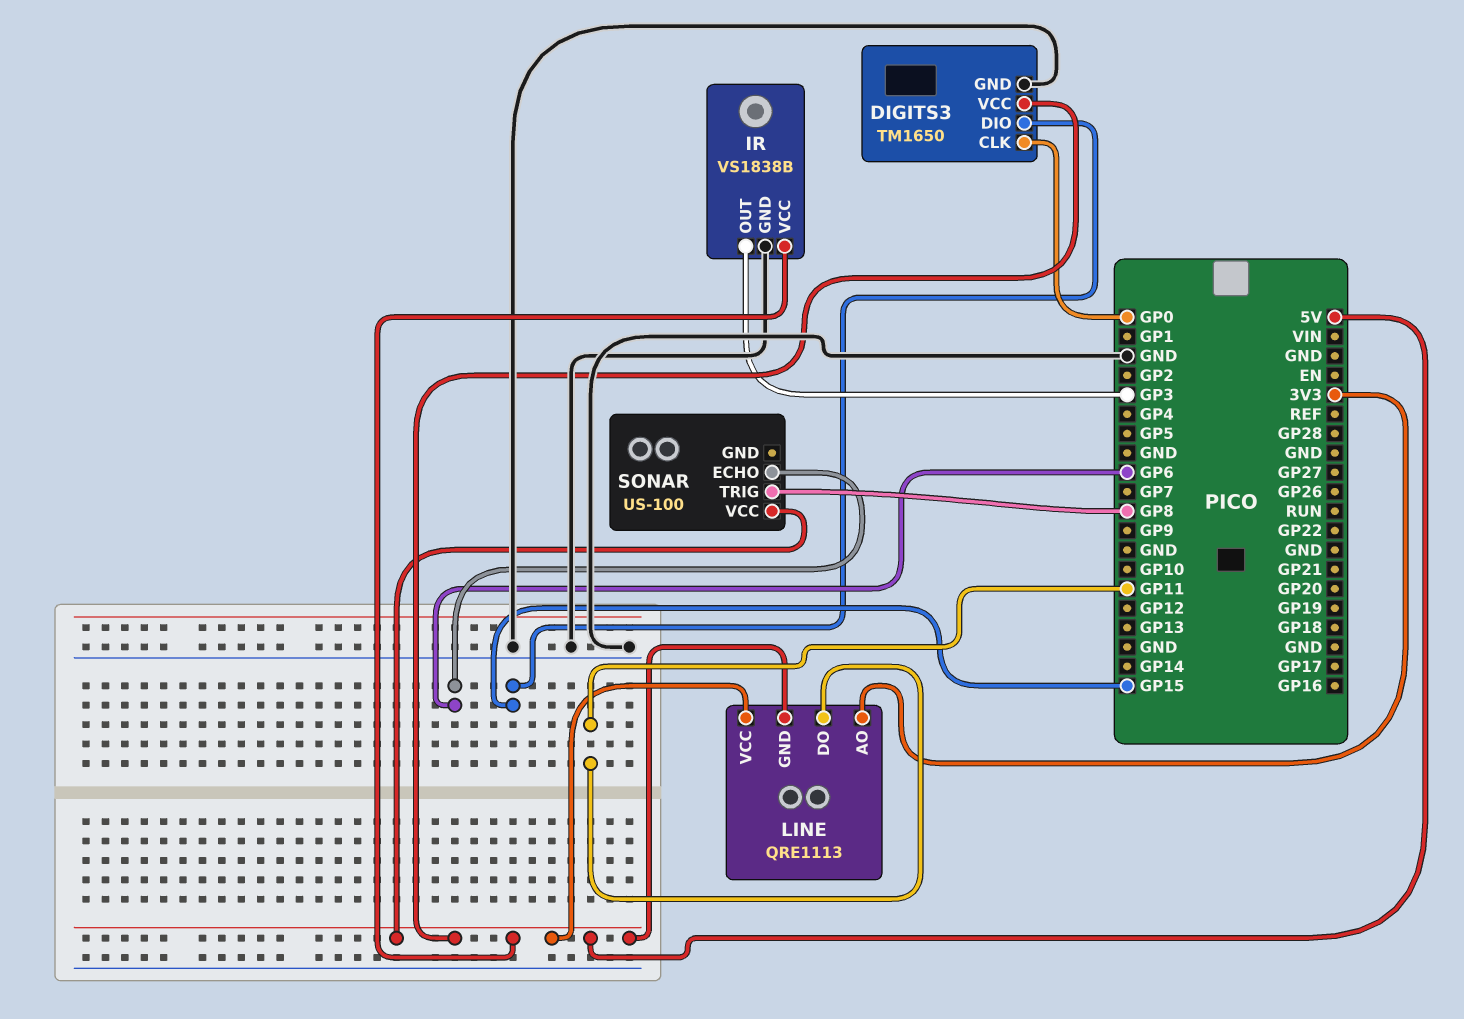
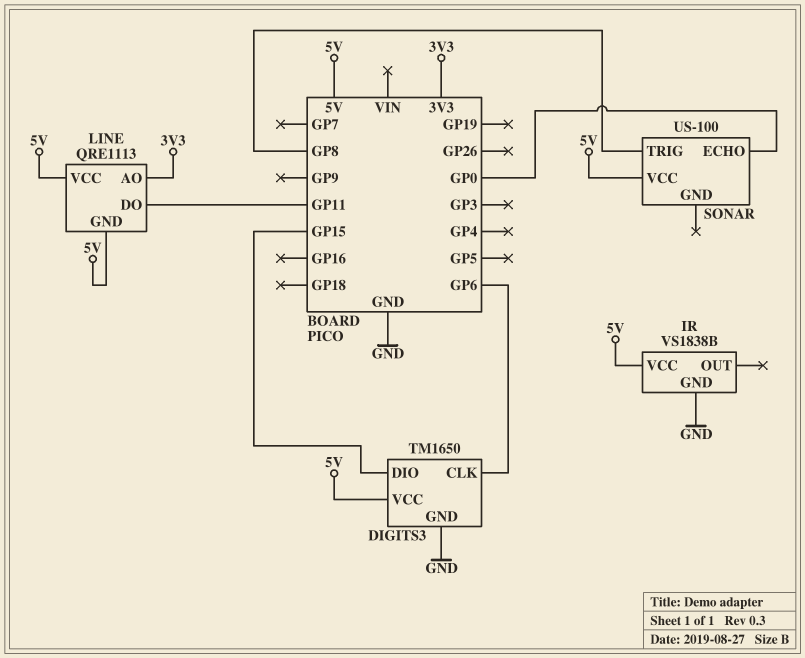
DIGITS3 pin CLK: GP0 -> GP6
IR pin OUT: GP3 -> none
SONAR pin ECHO: GP6 -> GP0

